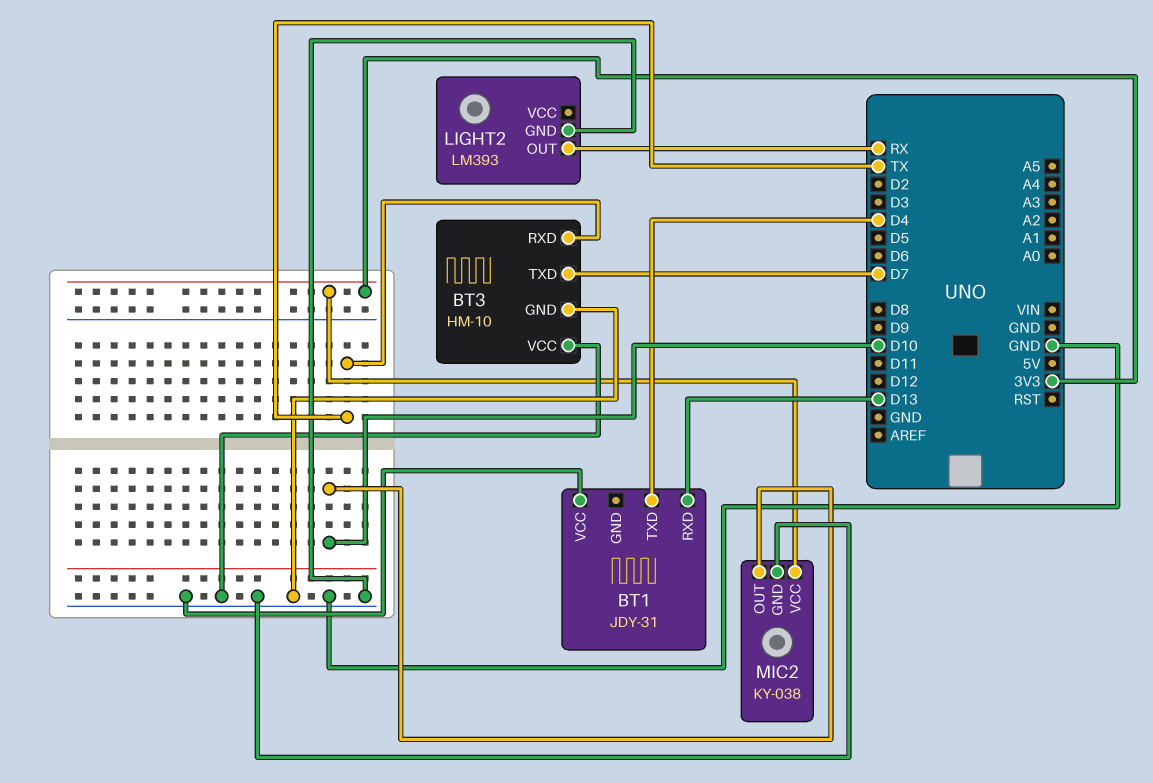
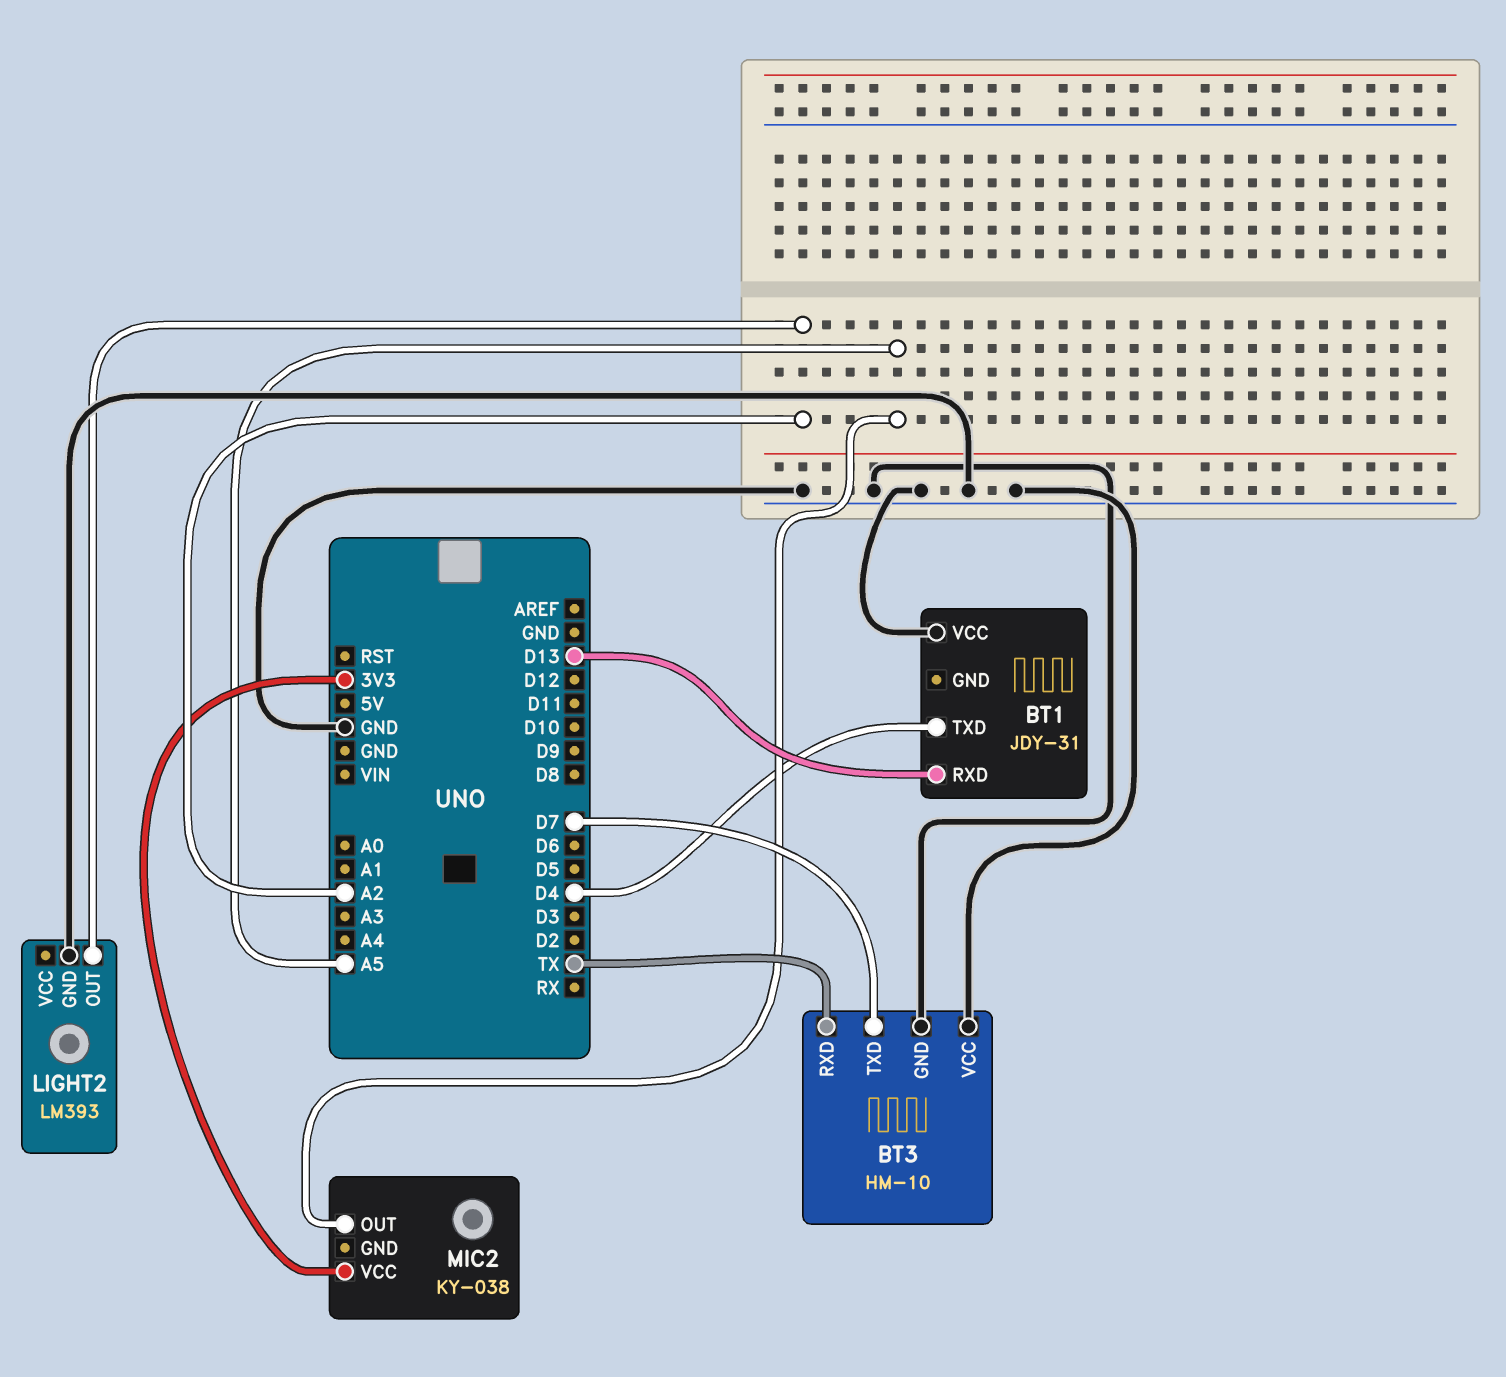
LIGHT2 pin OUT: RX -> A2
MIC2 pin GND: GND -> none
MIC2 pin OUT: D10 -> A5

